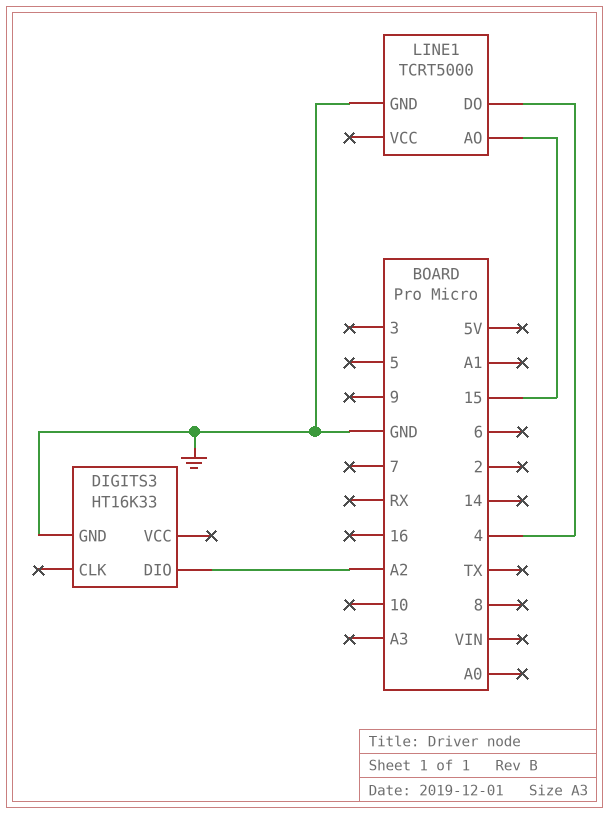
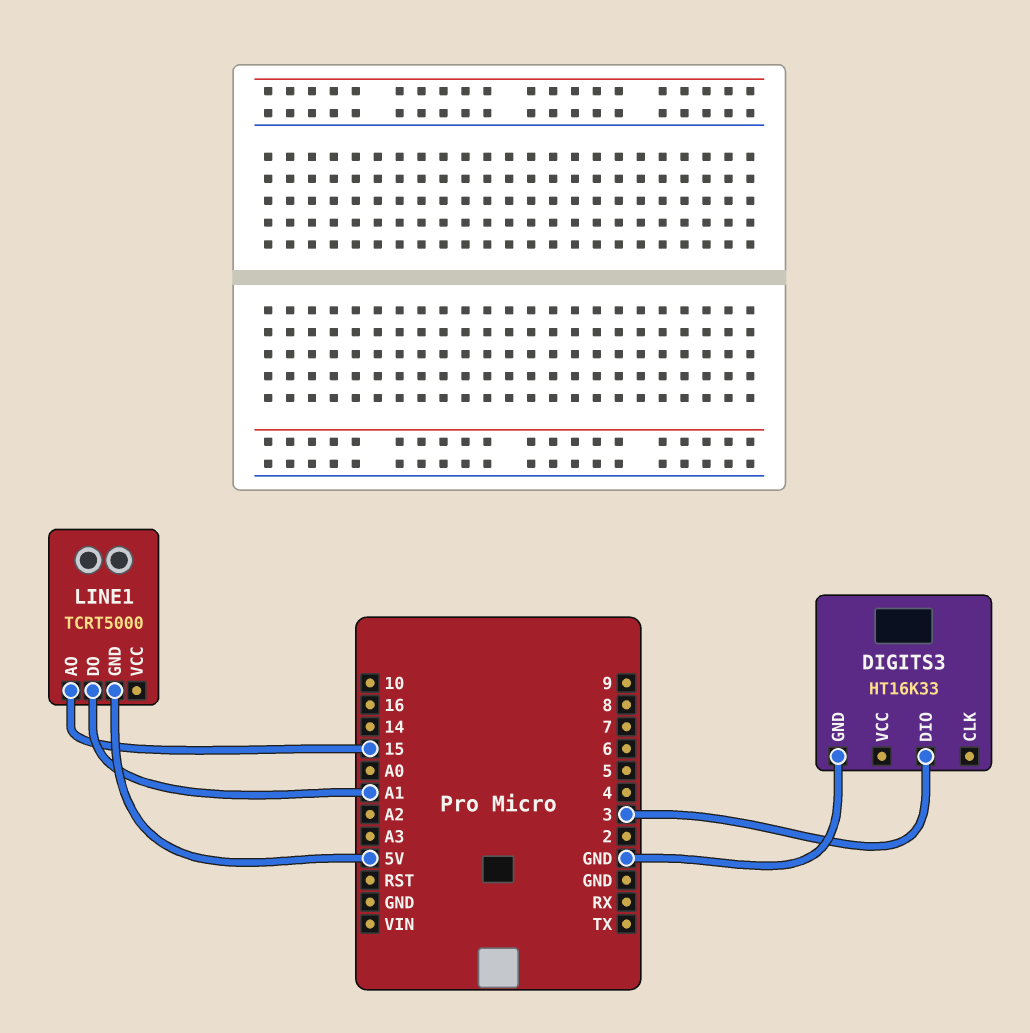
DIGITS3 pin DIO: A2 -> 3
LINE1 pin DO: 4 -> A1
LINE1 pin GND: GND -> 5V

